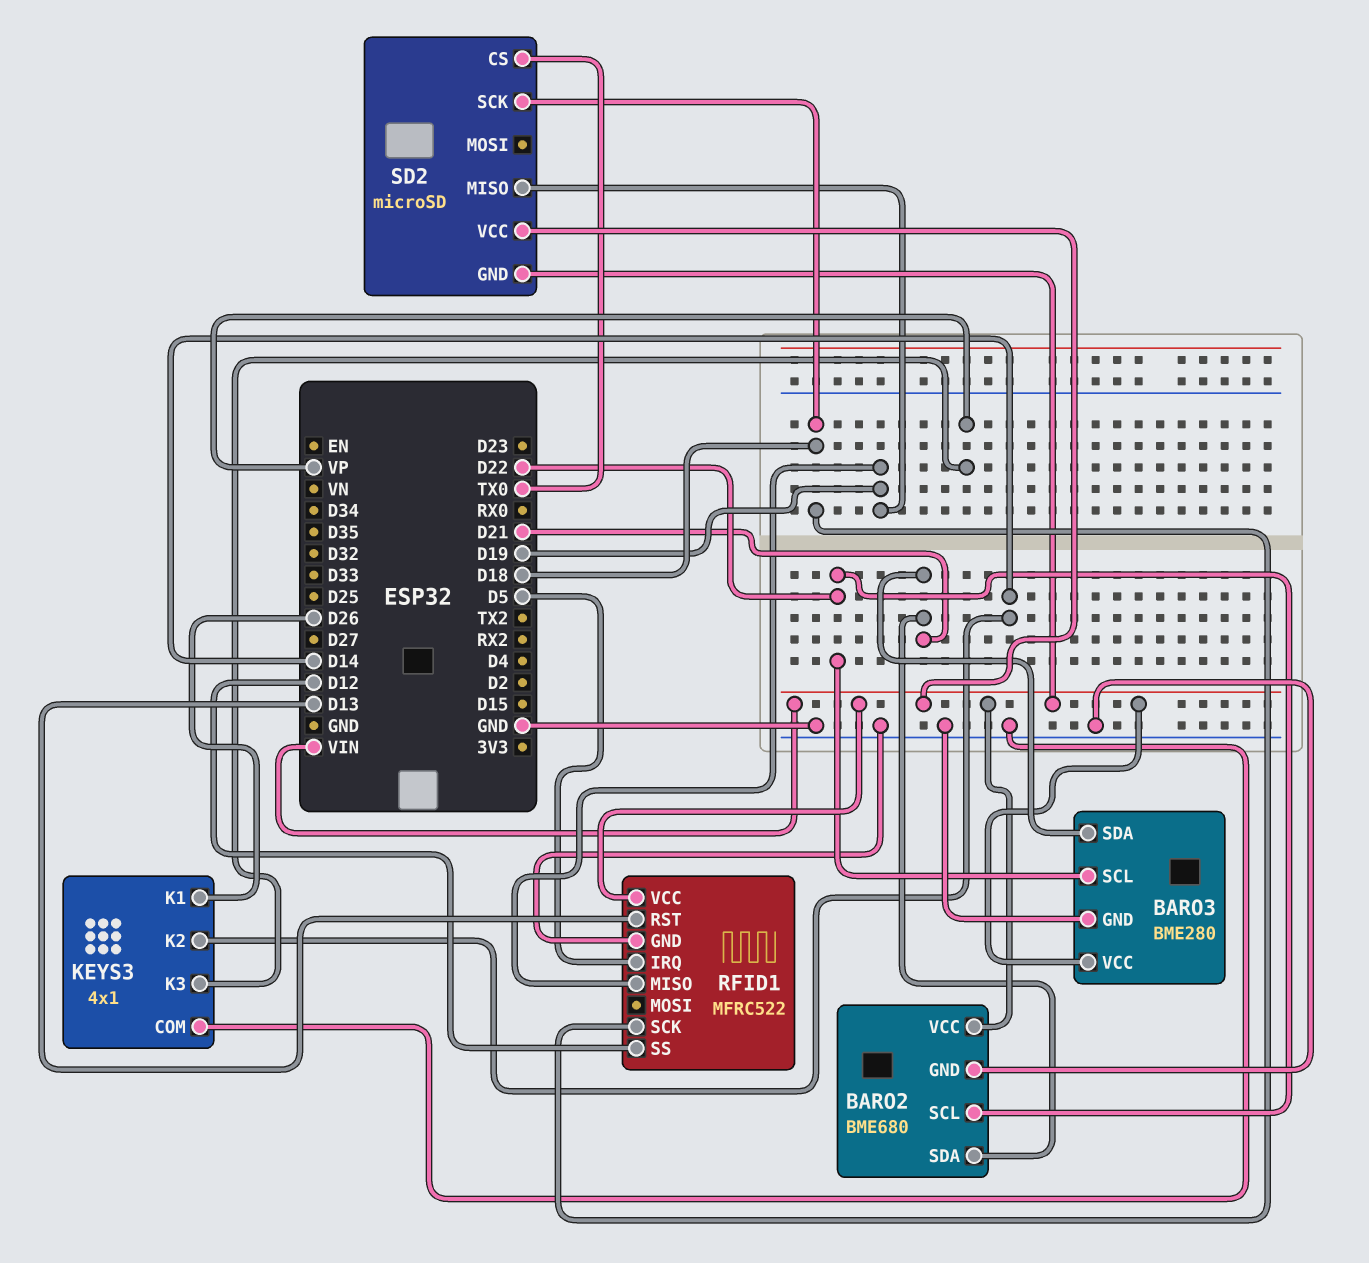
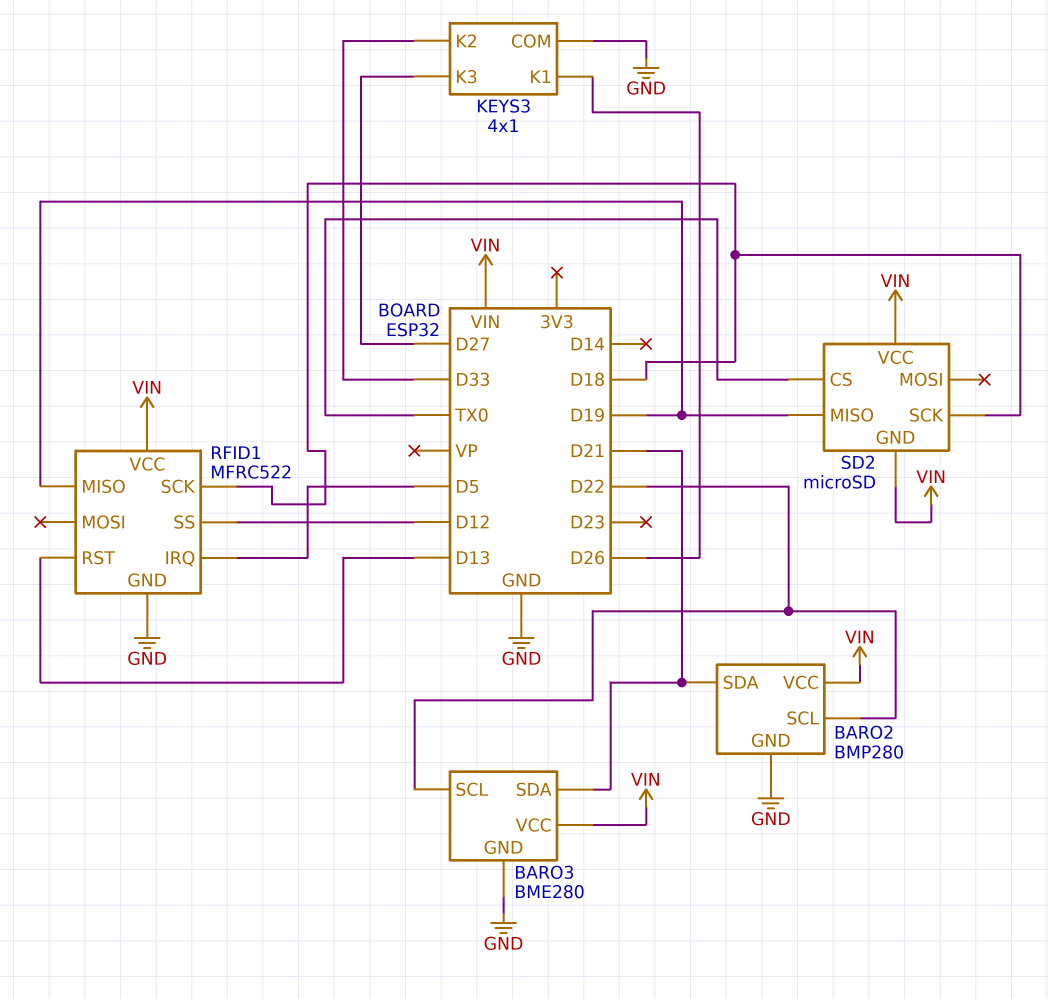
BARO2: BME680 -> BMP280
KEYS3 pin K2: D14 -> D33
KEYS3 pin K3: VP -> D27

